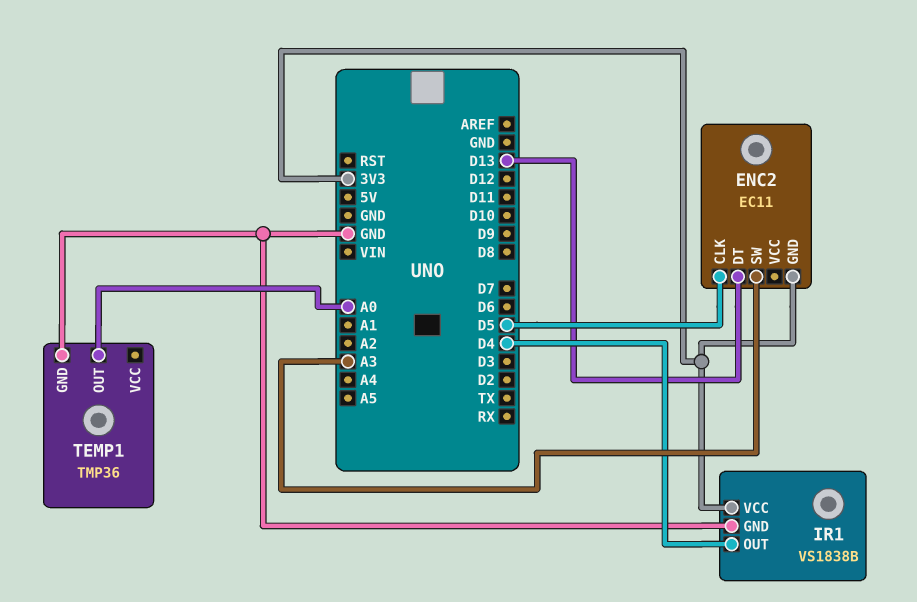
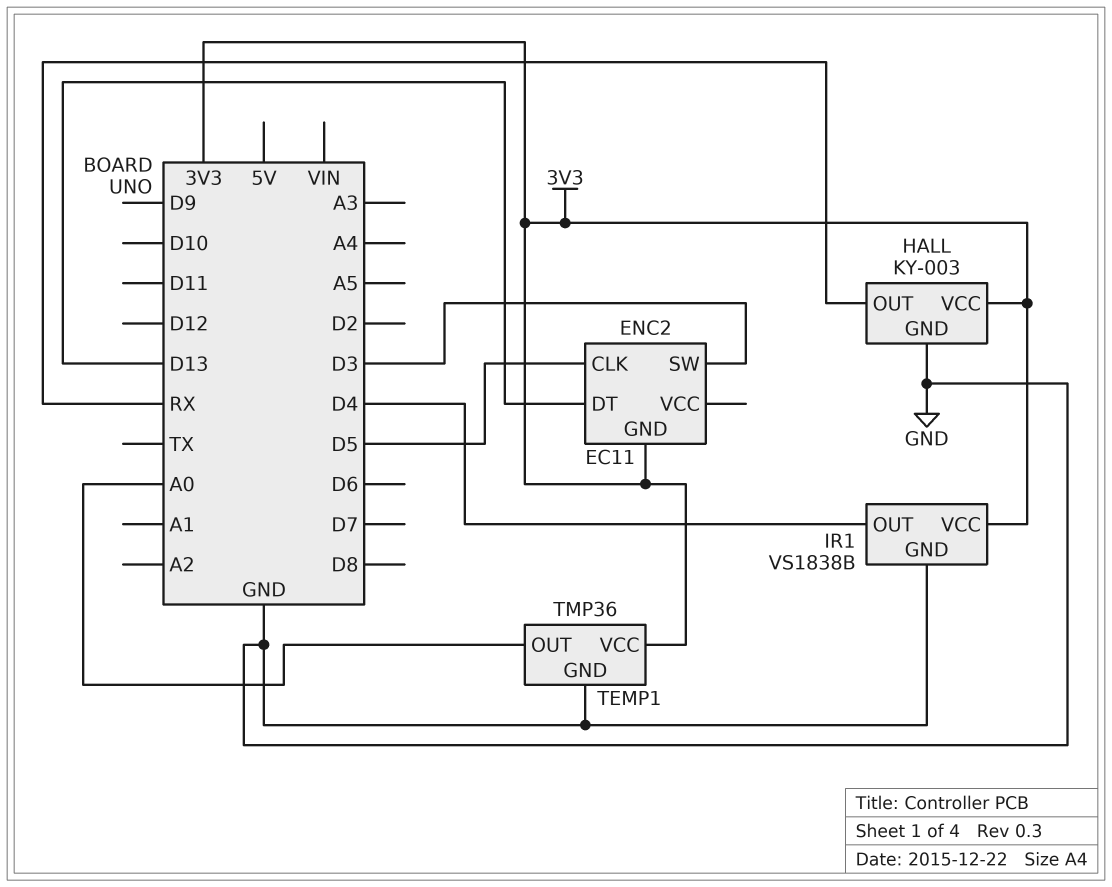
ENC2 pin SW: A3 -> D3
HALL: none -> KY-003
HALL pin GND: none -> GND
HALL pin OUT: none -> RX
HALL pin VCC: none -> 3V3
TEMP1 pin VCC: none -> 3V3

